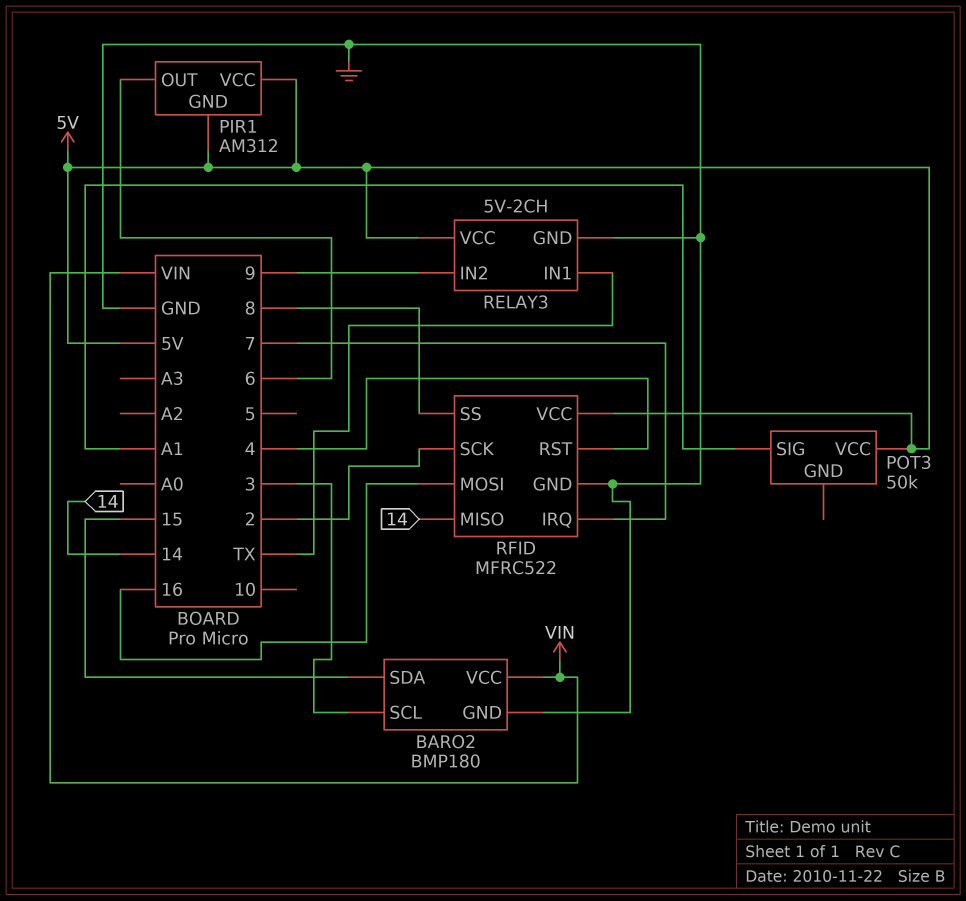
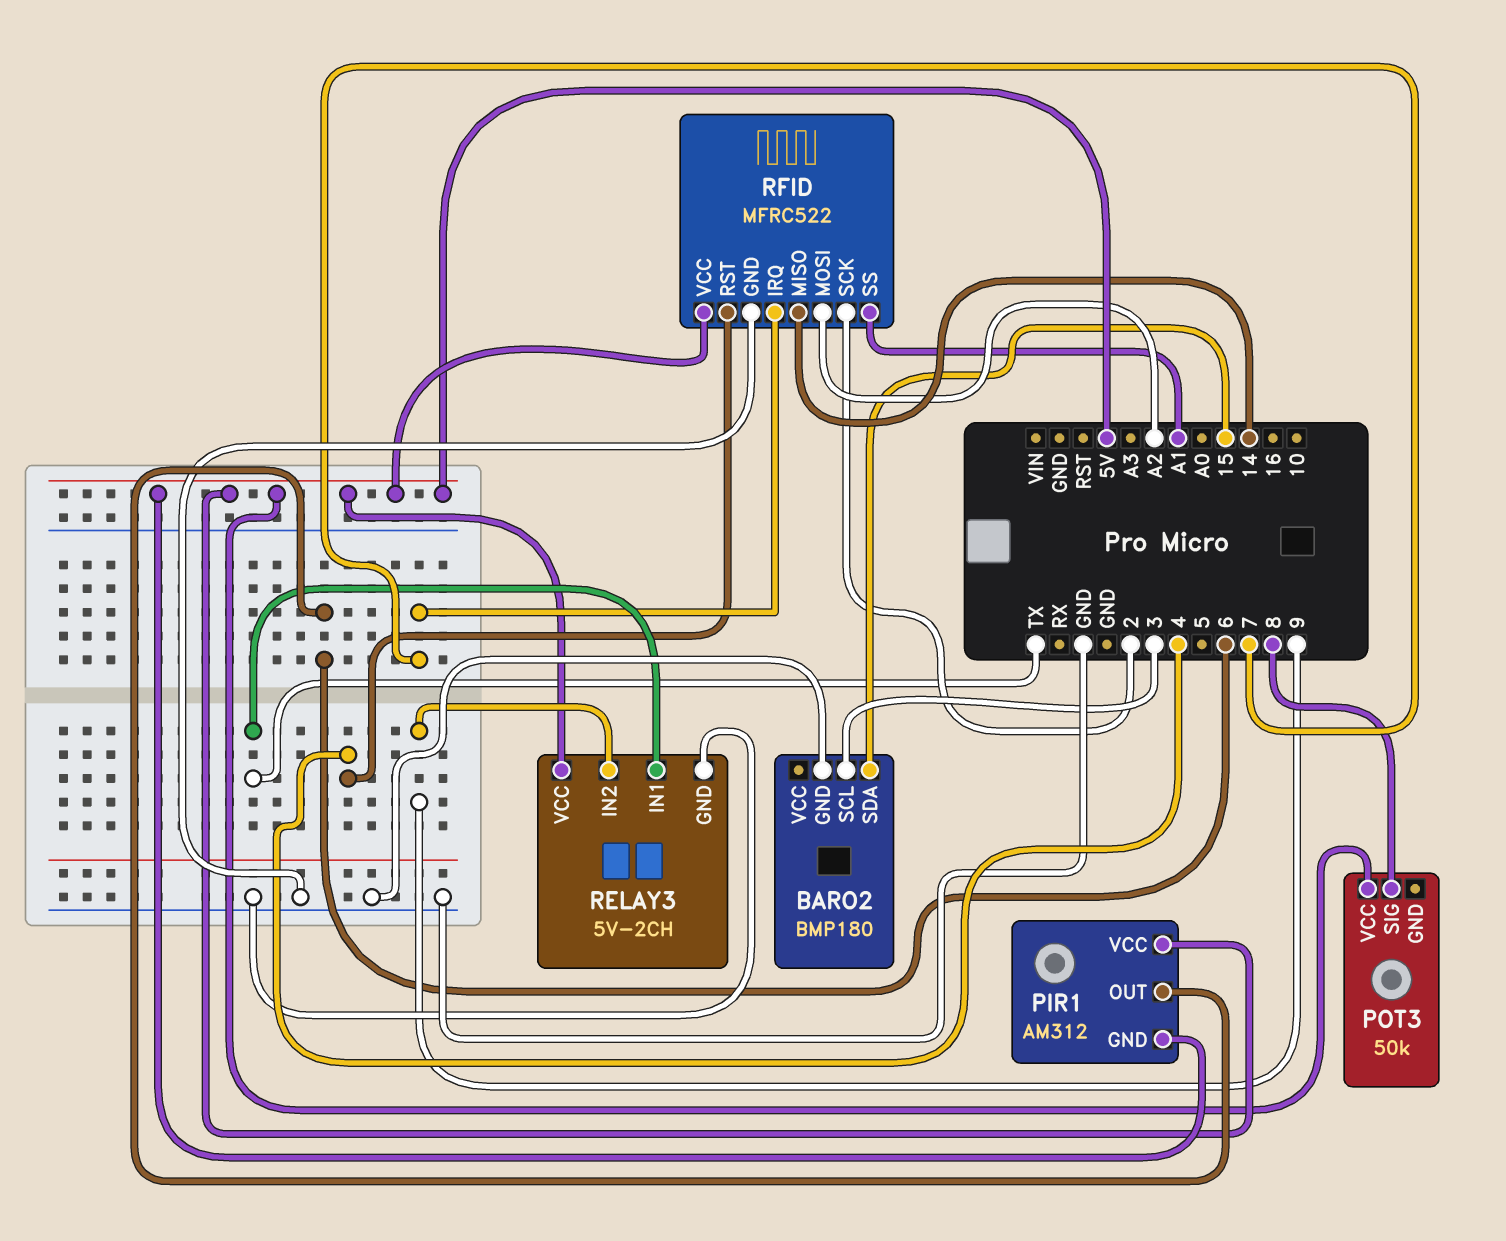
BARO2 pin VCC: VIN -> none
POT3 pin SIG: A1 -> 8
RFID pin MOSI: 16 -> A2
RFID pin SS: 8 -> A1

